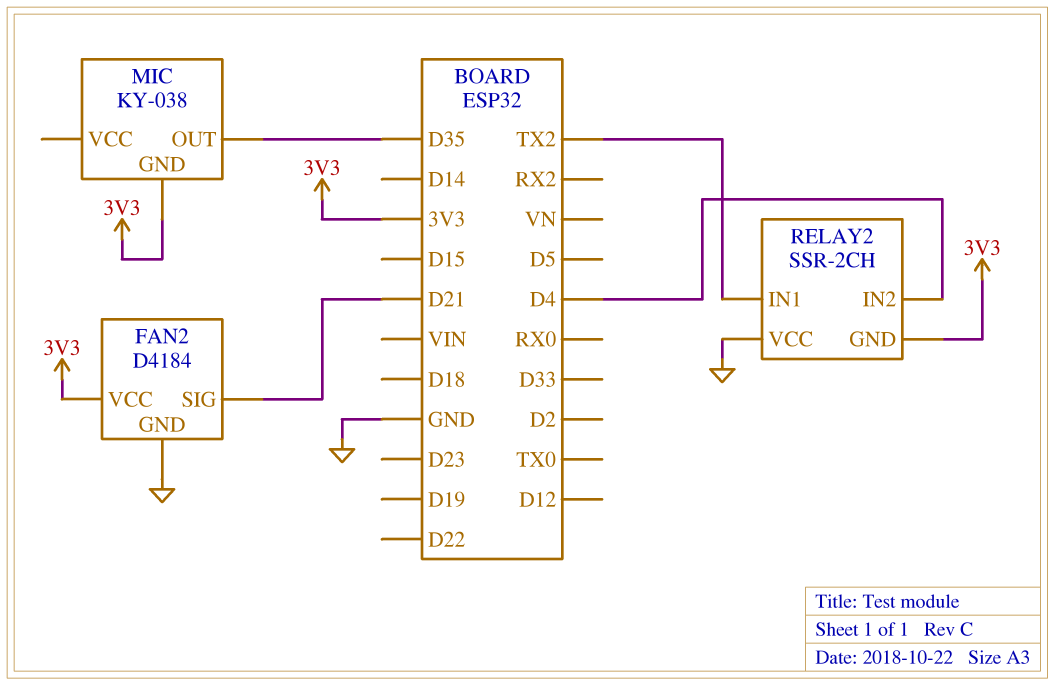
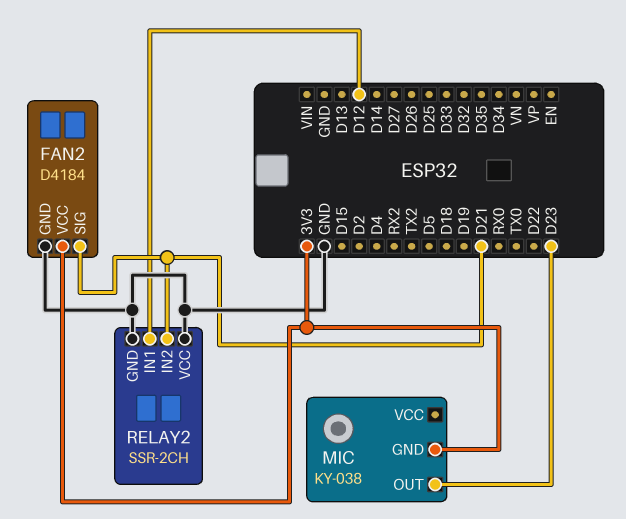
MIC pin OUT: D35 -> D23
RELAY2 pin GND: 3V3 -> GND
RELAY2 pin IN1: TX2 -> D12
RELAY2 pin IN2: D4 -> D21

